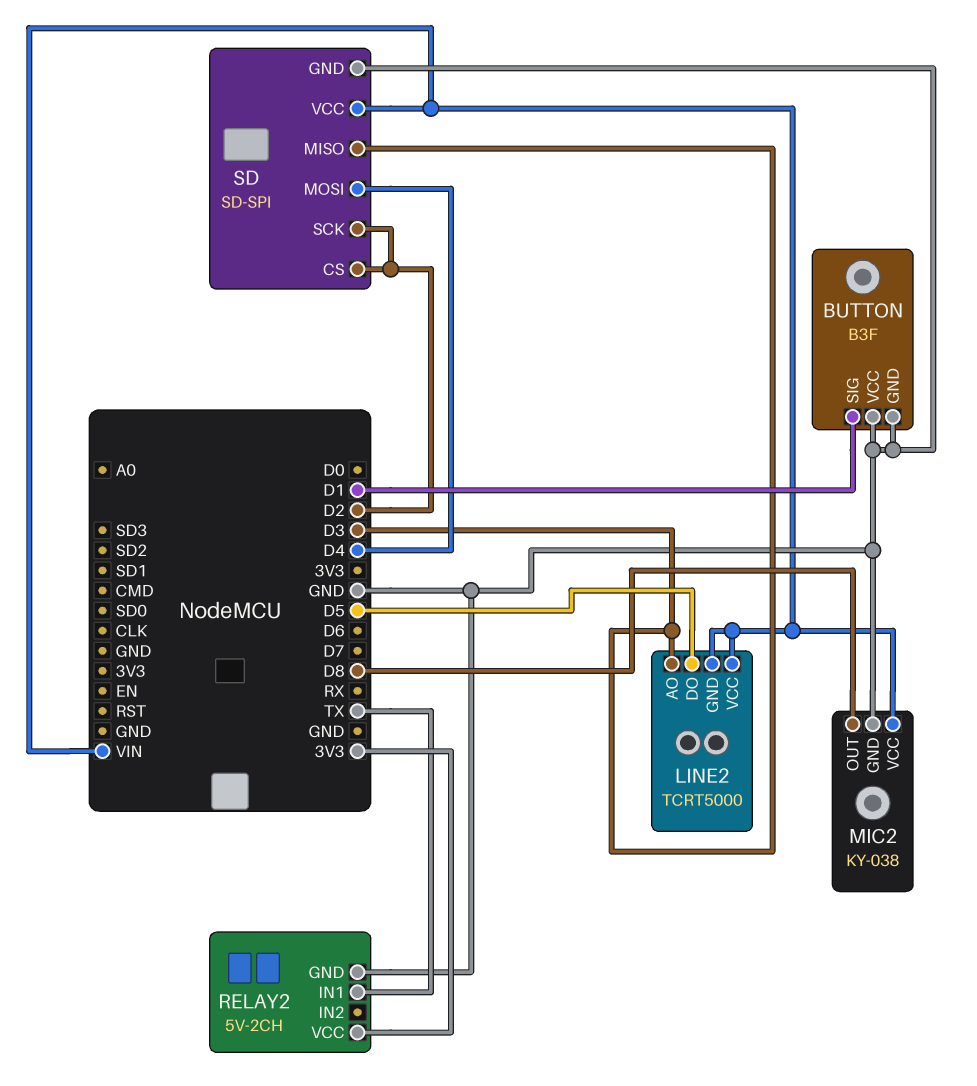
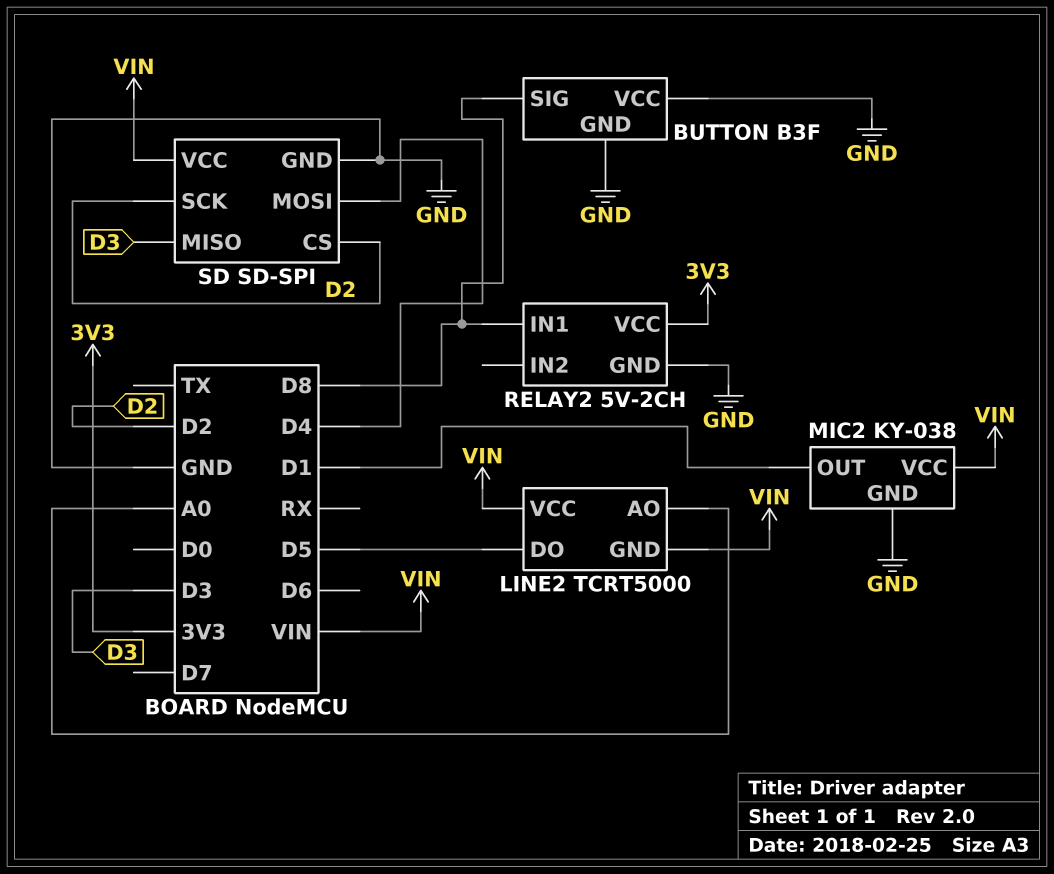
BUTTON pin SIG: D1 -> D8
LINE2 pin AO: D3 -> A0
MIC2 pin OUT: D8 -> D1
RELAY2 pin IN1: TX -> D8

